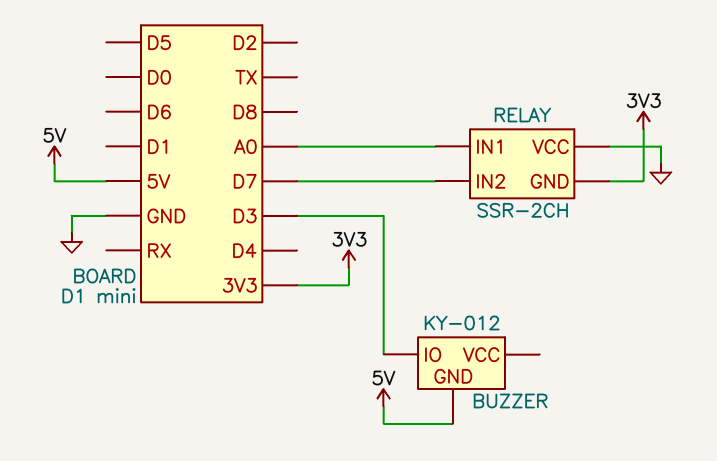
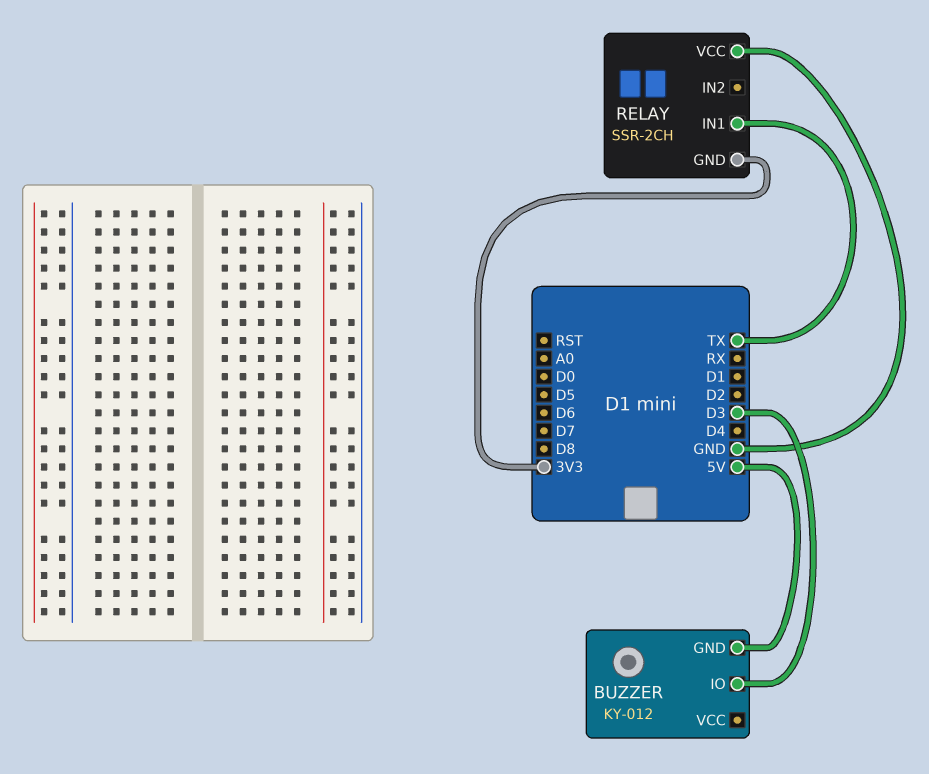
RELAY pin IN1: A0 -> TX
RELAY pin IN2: D7 -> none

